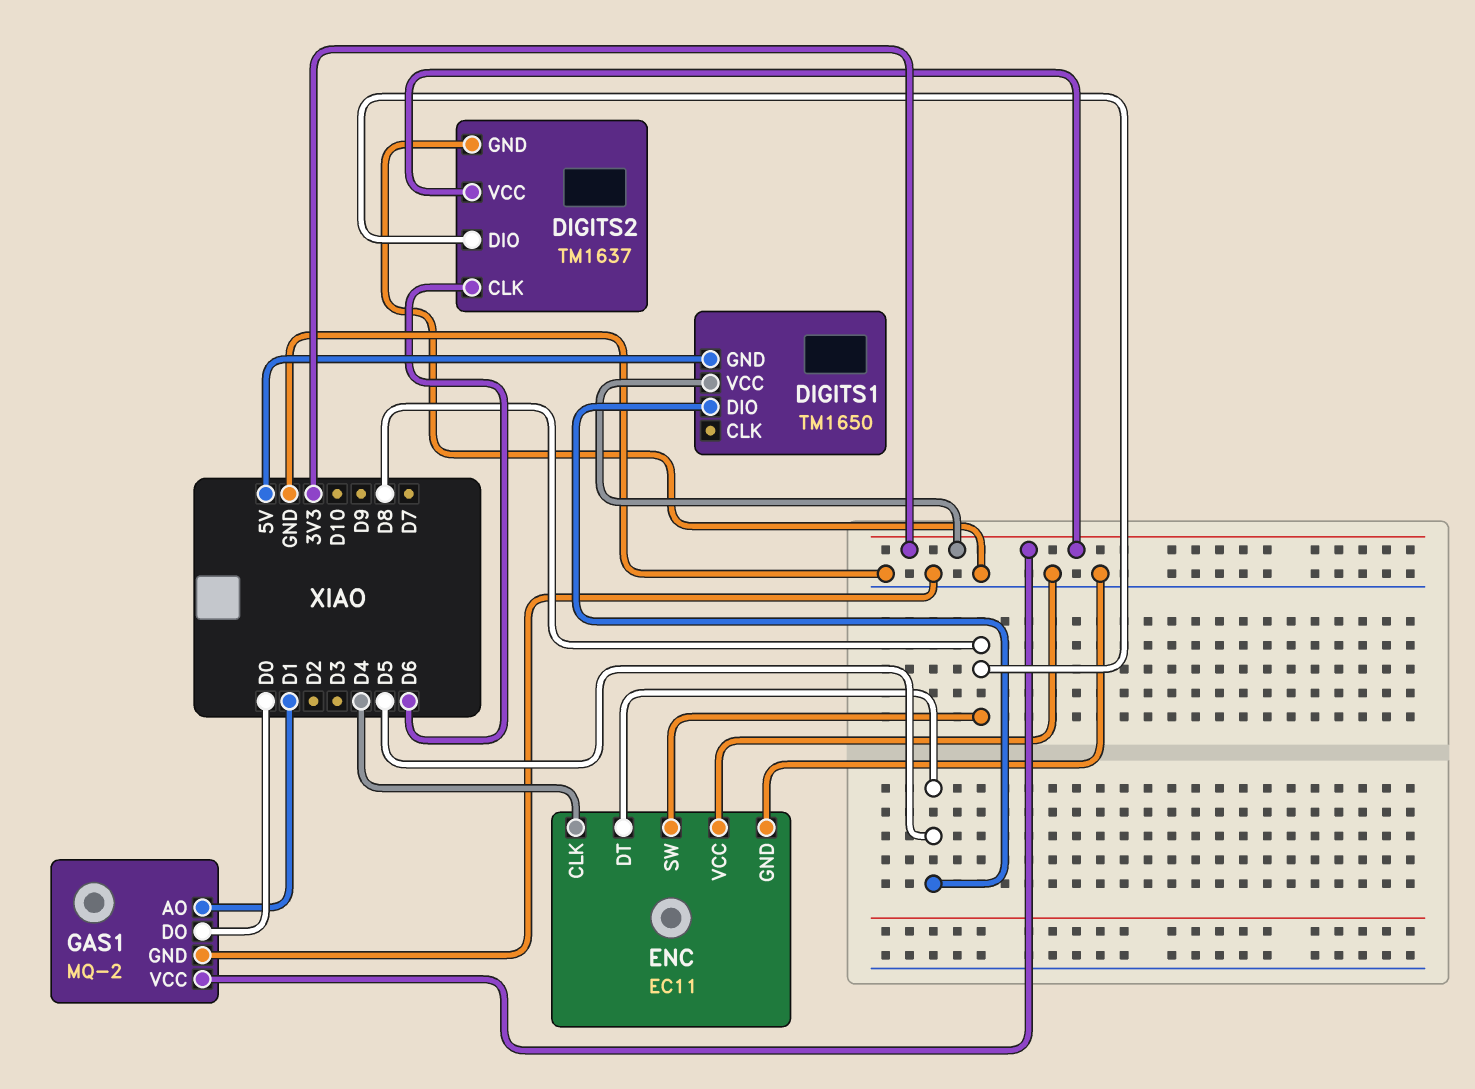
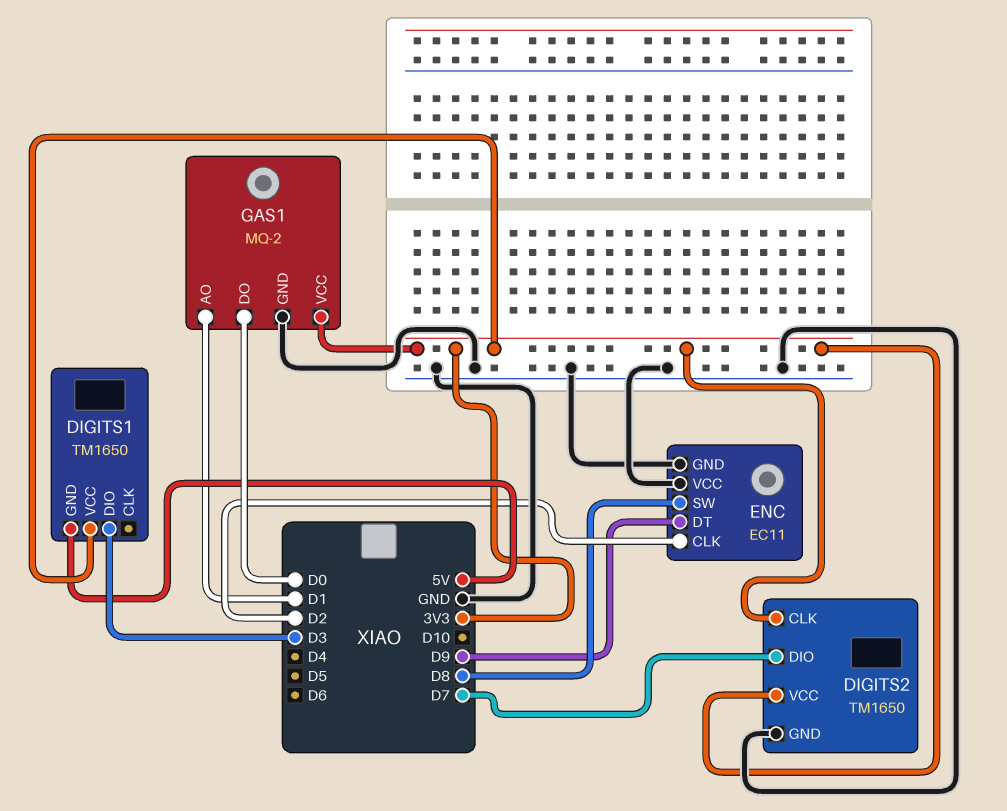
DIGITS1 pin DIO: D5 -> D3
DIGITS2: TM1637 -> TM1650
DIGITS2 pin CLK: D6 -> 3V3
DIGITS2 pin DIO: D8 -> D7
ENC pin CLK: D4 -> D2
ENC pin DT: D5 -> D9

